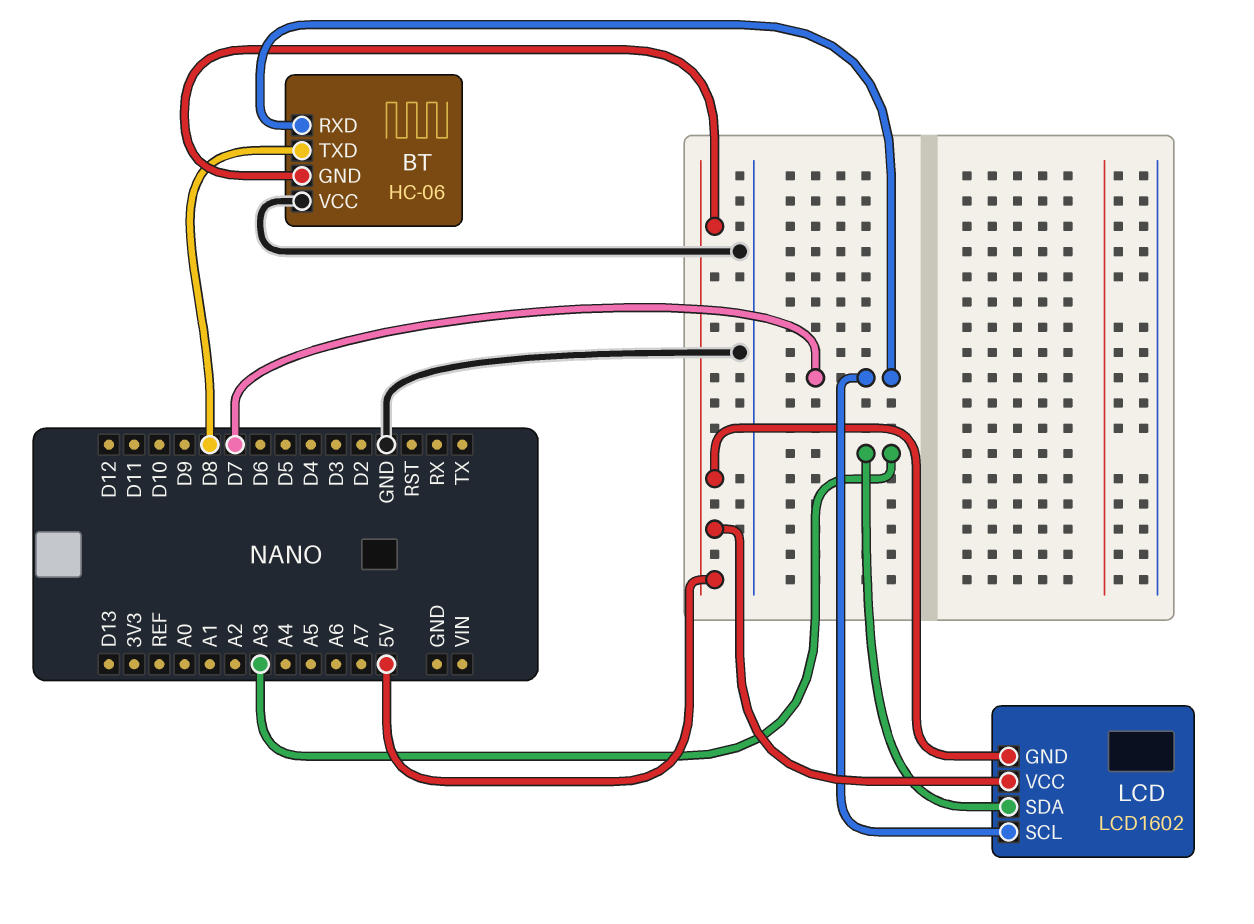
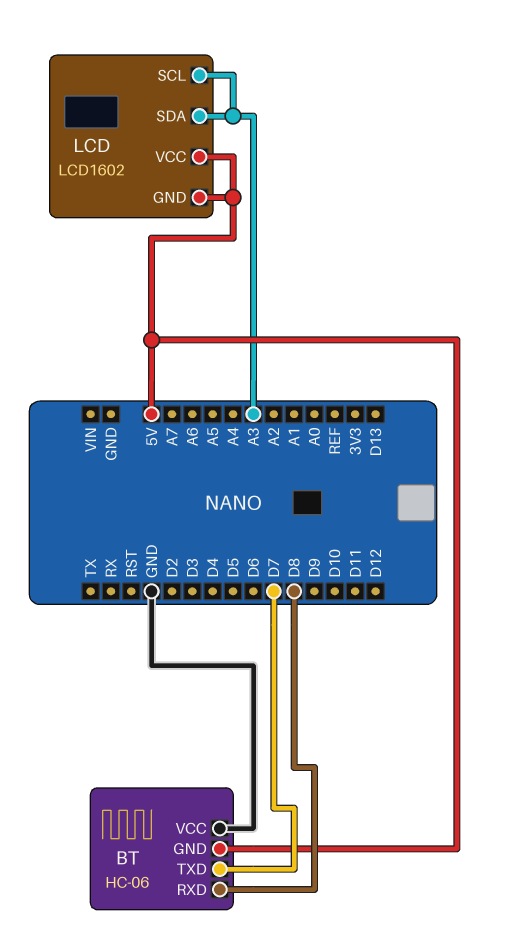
BT pin RXD: D7 -> D8
BT pin TXD: D8 -> D7
LCD pin SCL: D7 -> A3

